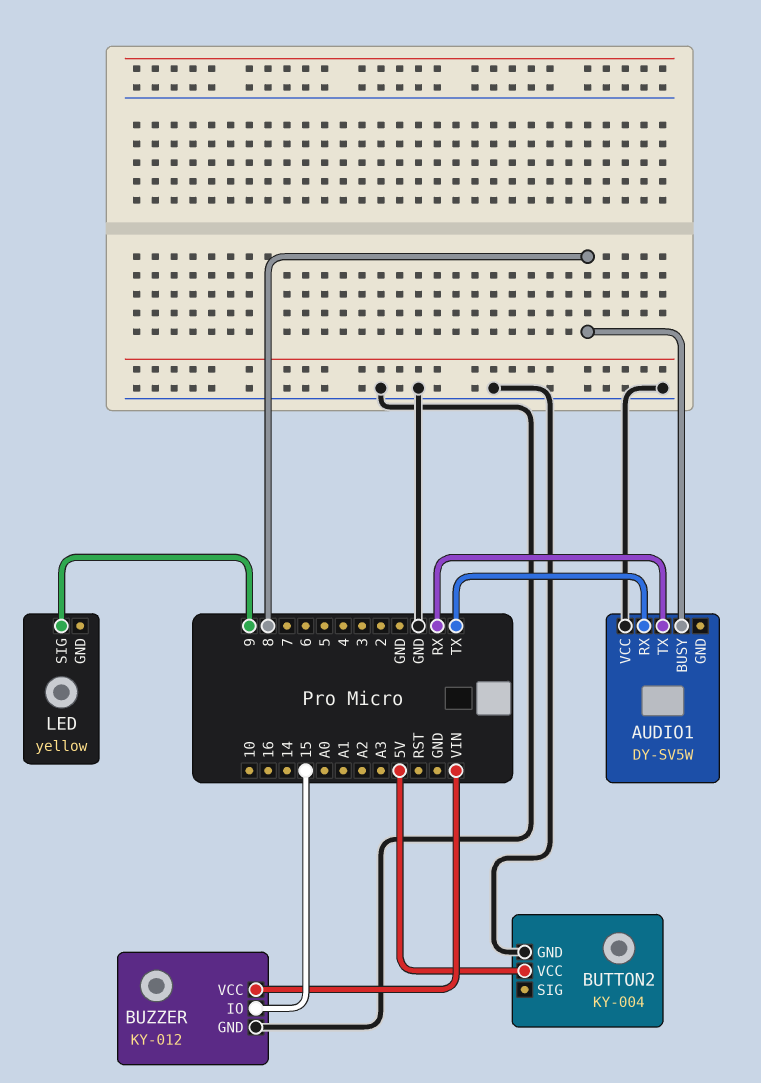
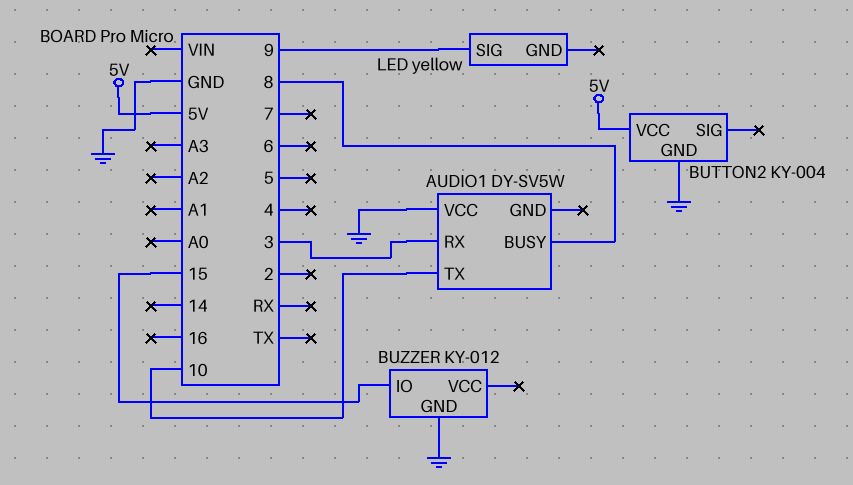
AUDIO1 pin RX: TX -> 3
AUDIO1 pin TX: RX -> 10
BUZZER pin VCC: VIN -> none

